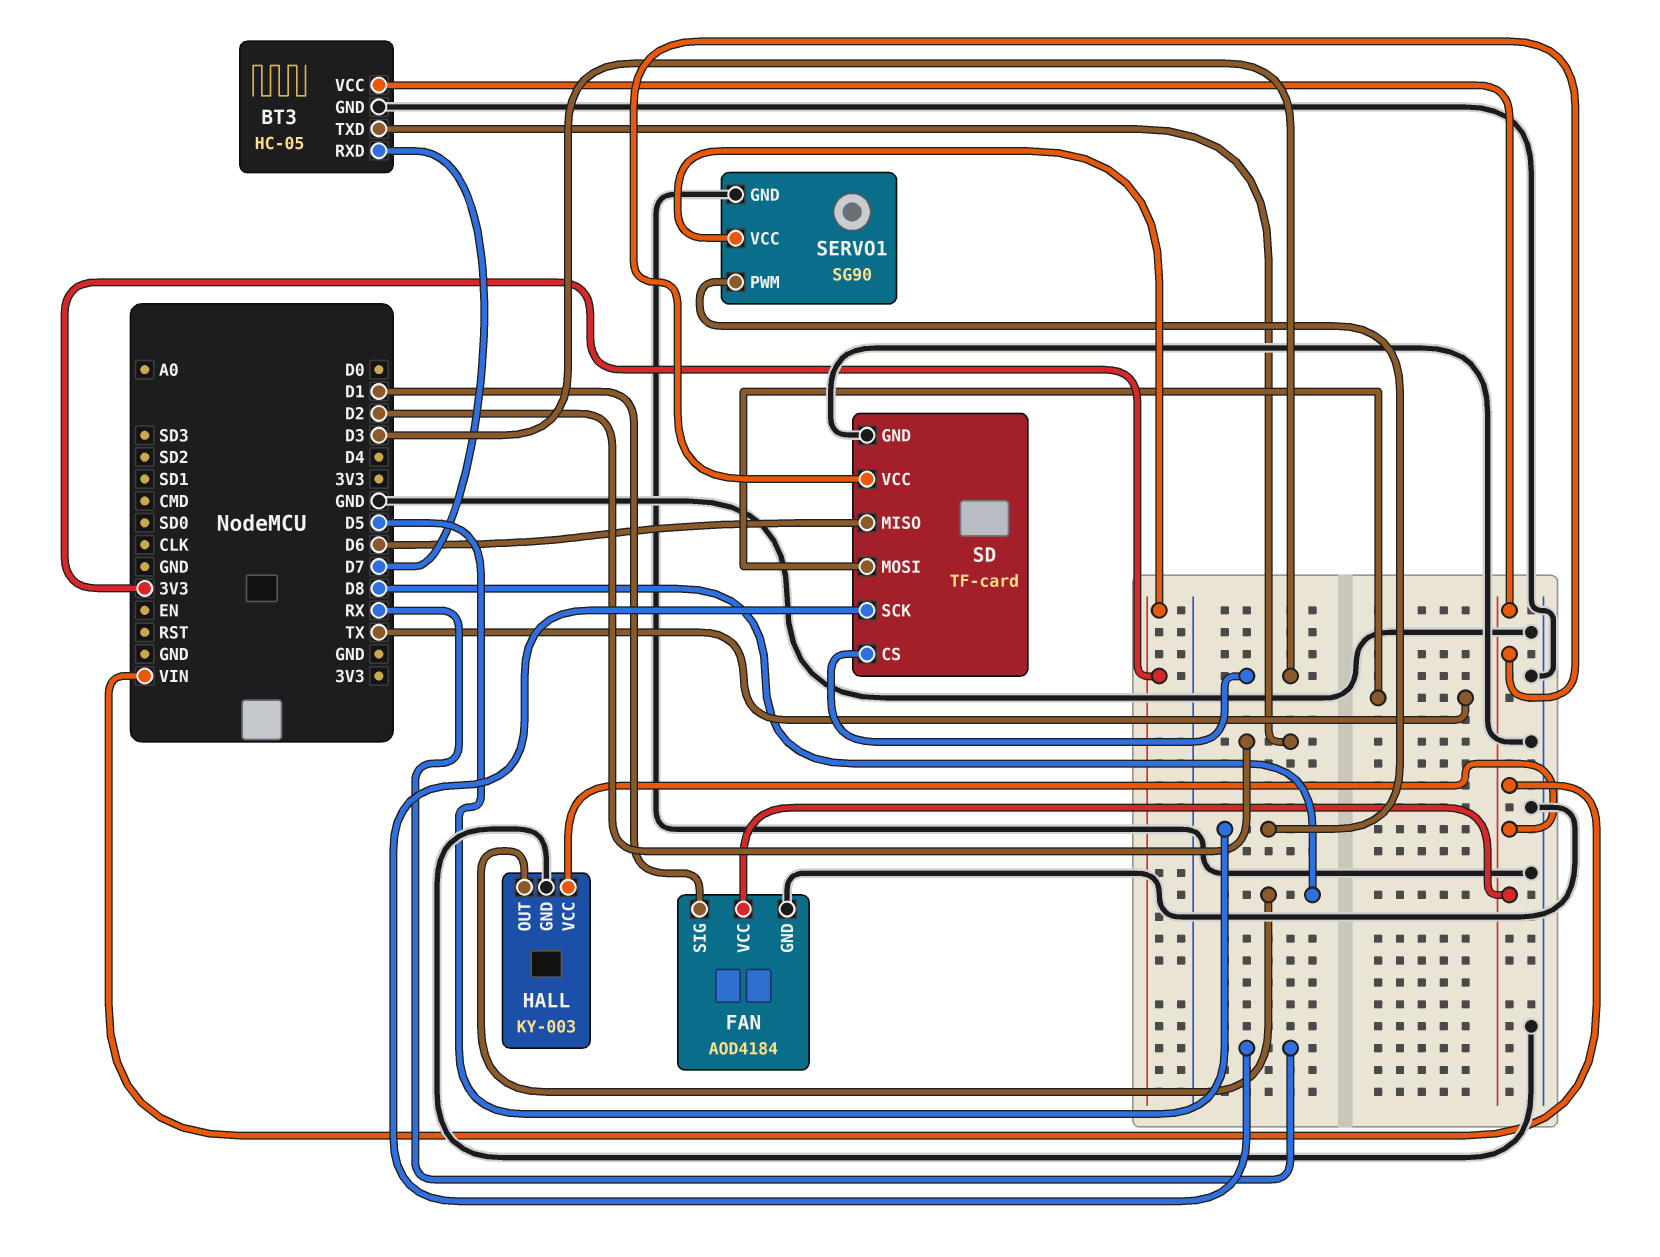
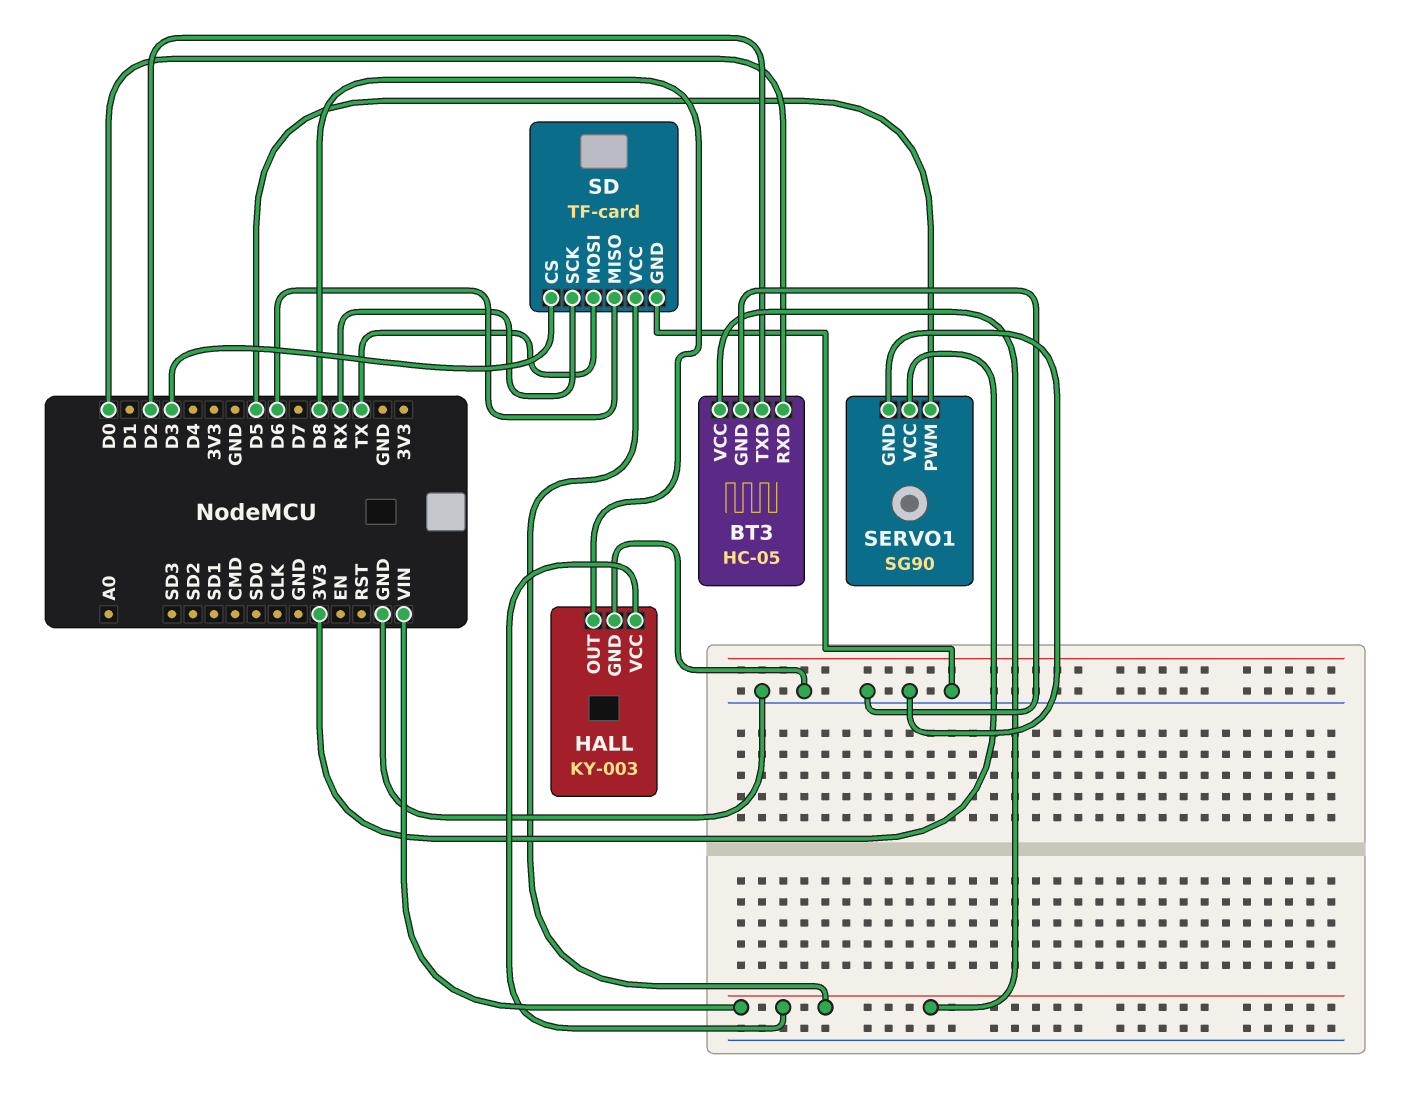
BT3 pin RXD: D7 -> D0
FAN: AOD4184 -> none
FAN pin GND: GND -> none
FAN pin SIG: D1 -> none
FAN pin VCC: VIN -> none

